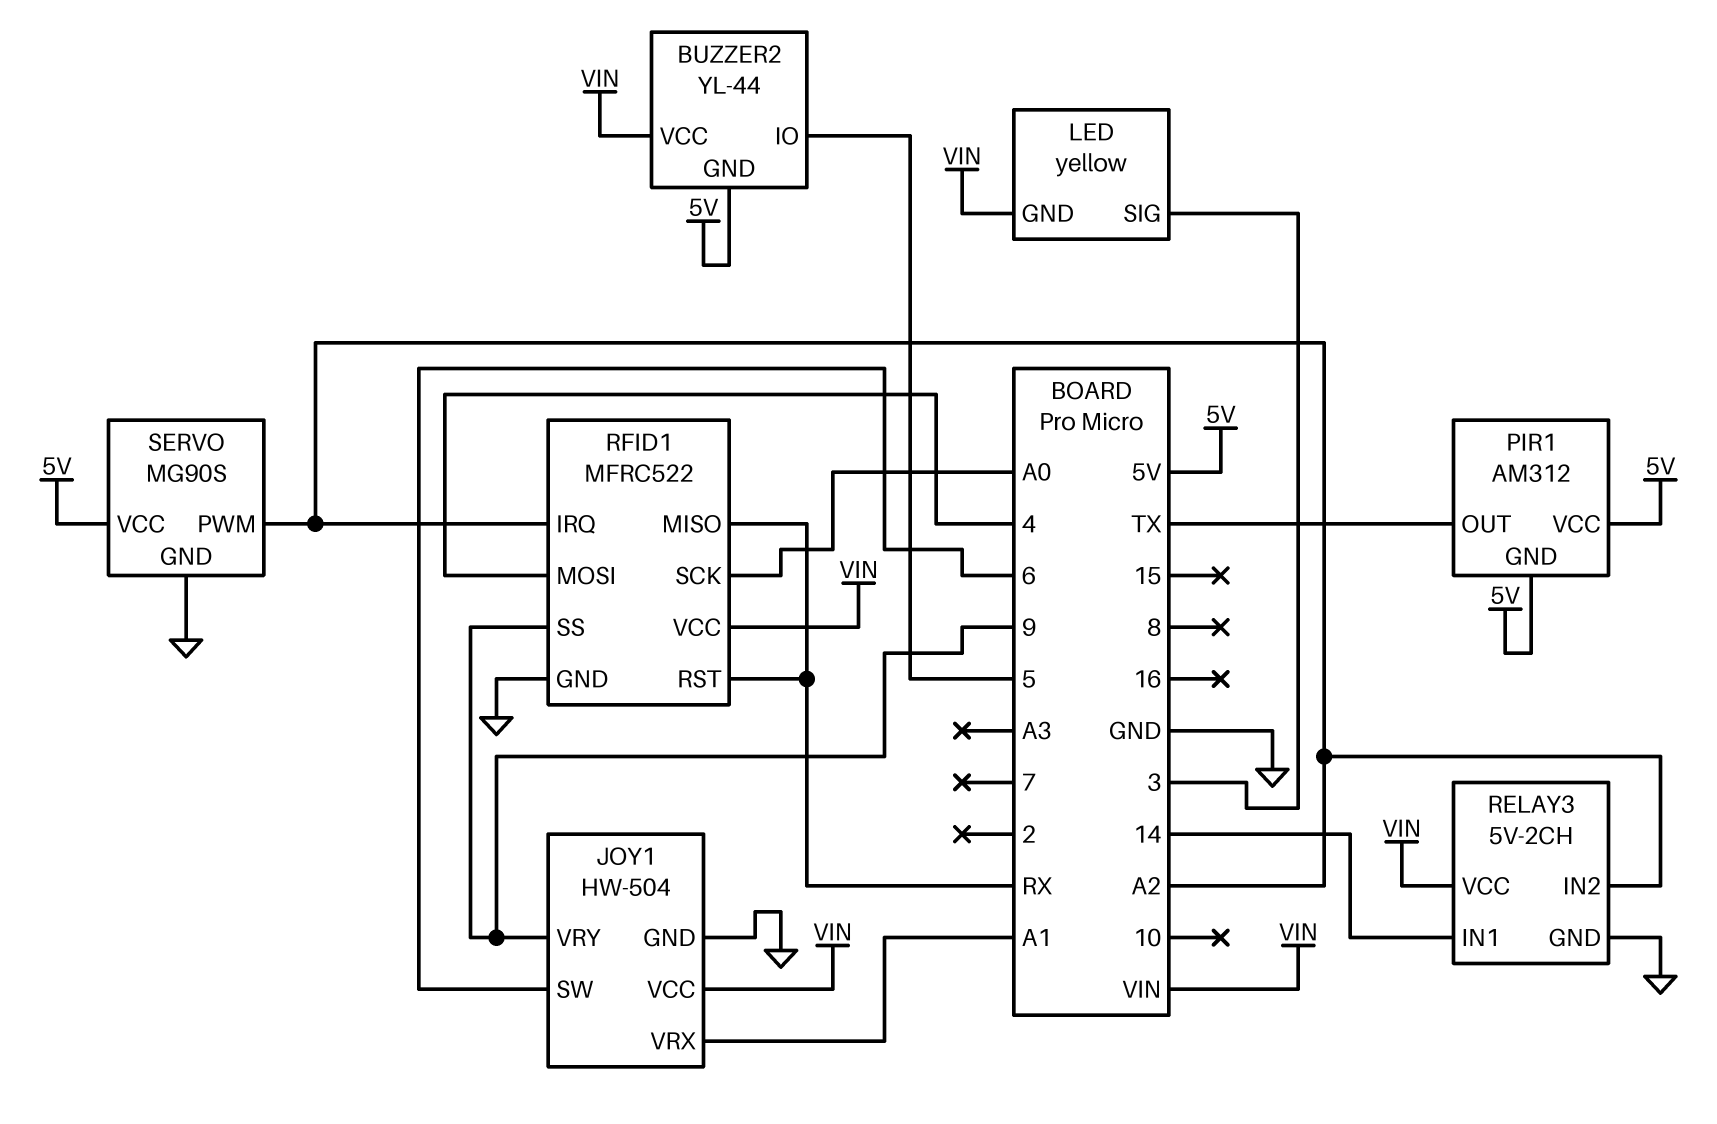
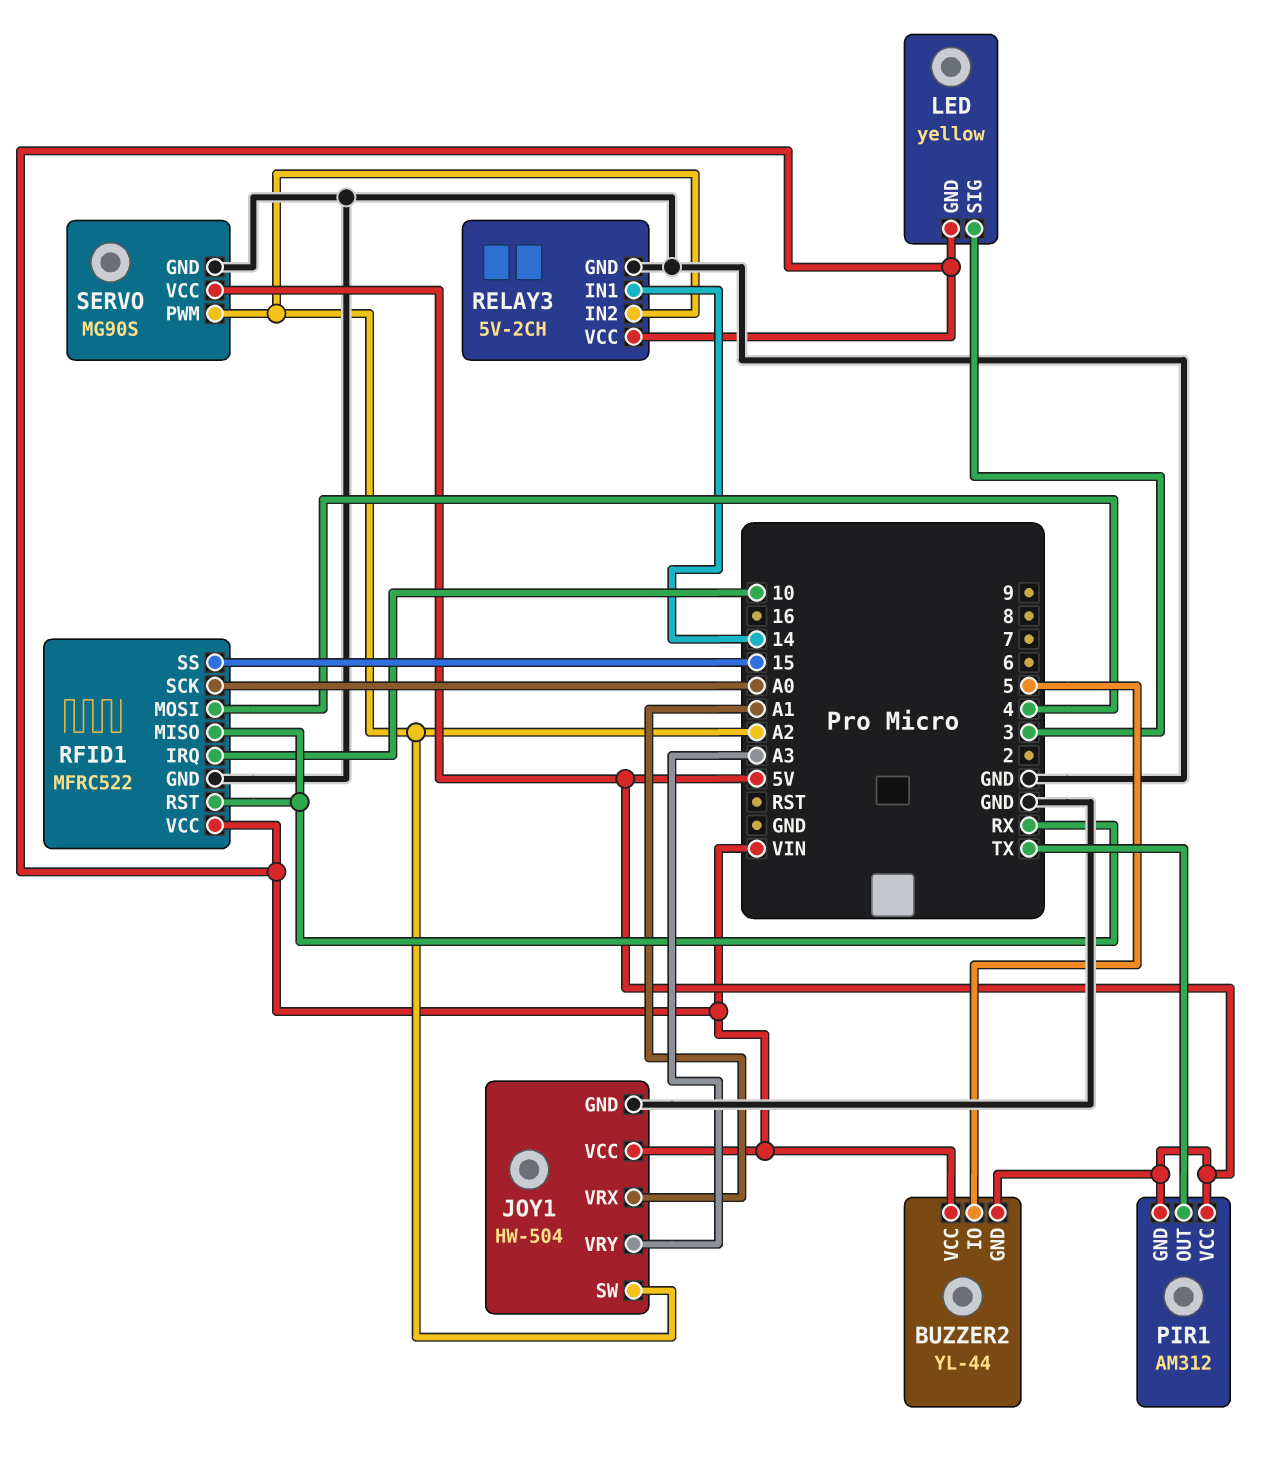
JOY1 pin SW: 6 -> A2
JOY1 pin VRY: 9 -> A3
RFID1 pin IRQ: A2 -> 10
RFID1 pin SS: 9 -> 15

